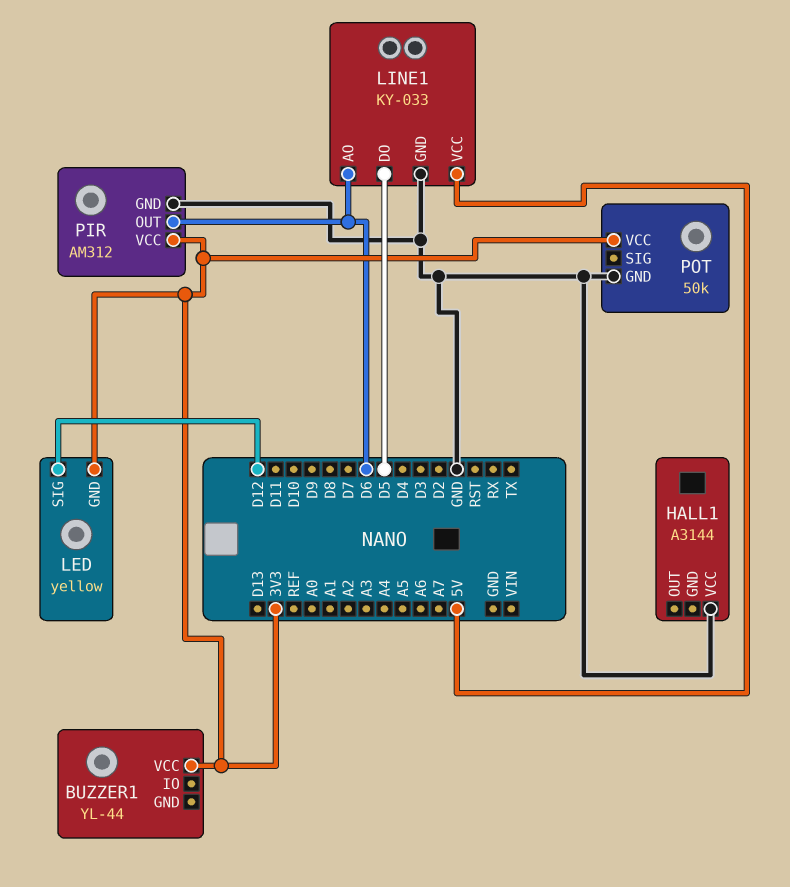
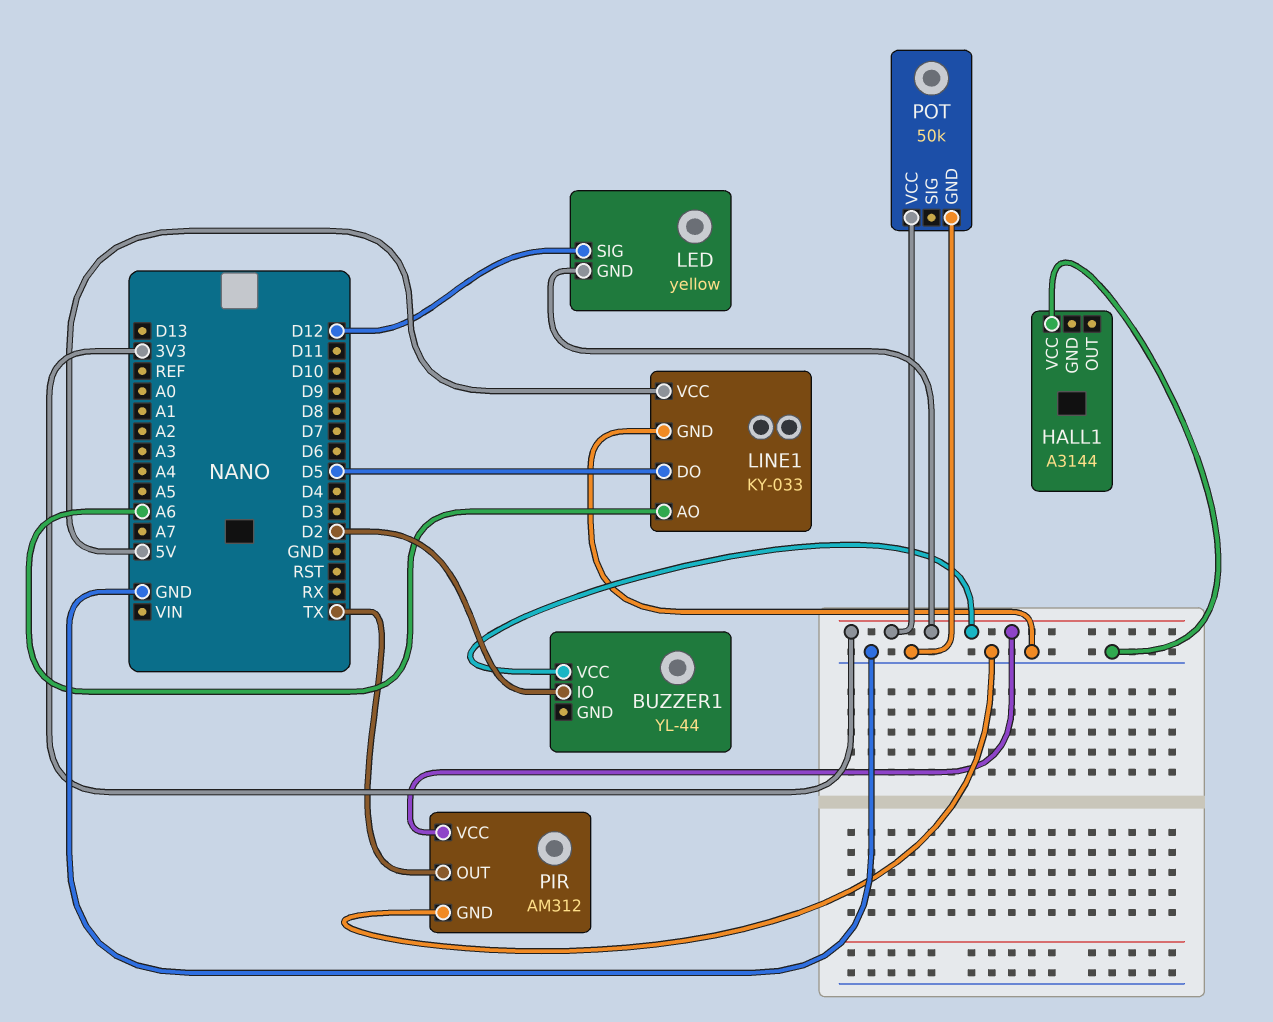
BUZZER1 pin IO: none -> D2
LINE1 pin AO: D6 -> A6
PIR pin OUT: D6 -> TX

